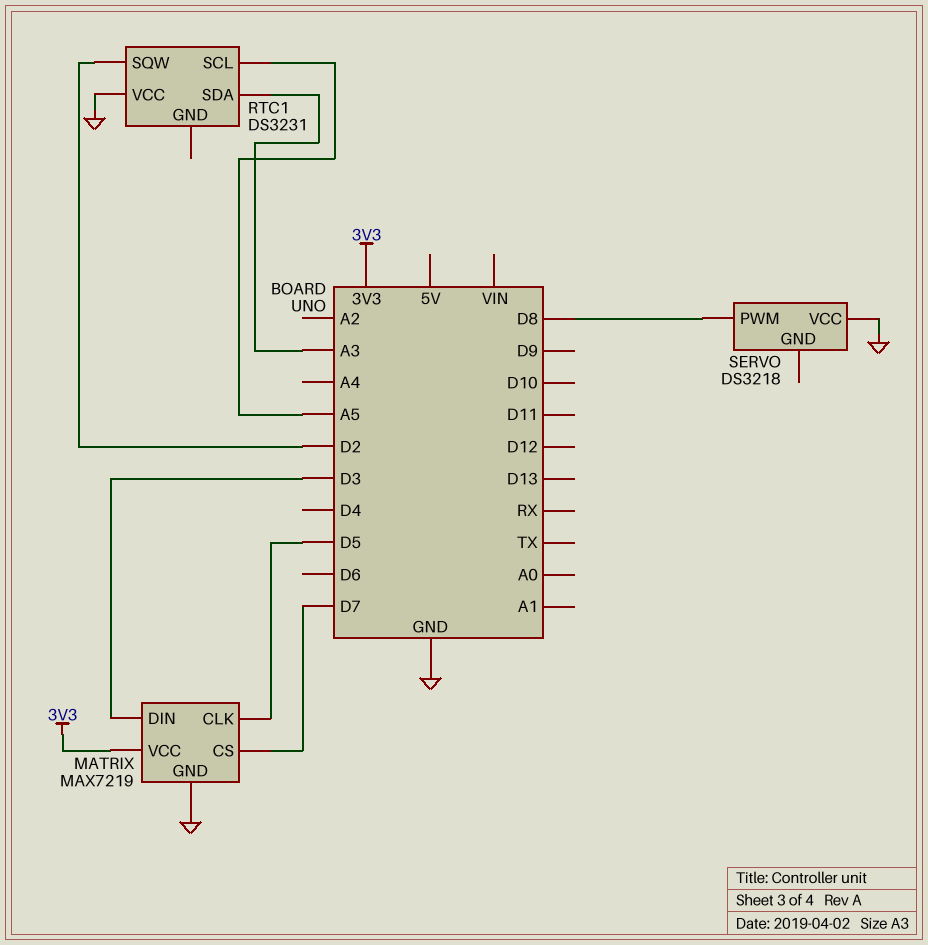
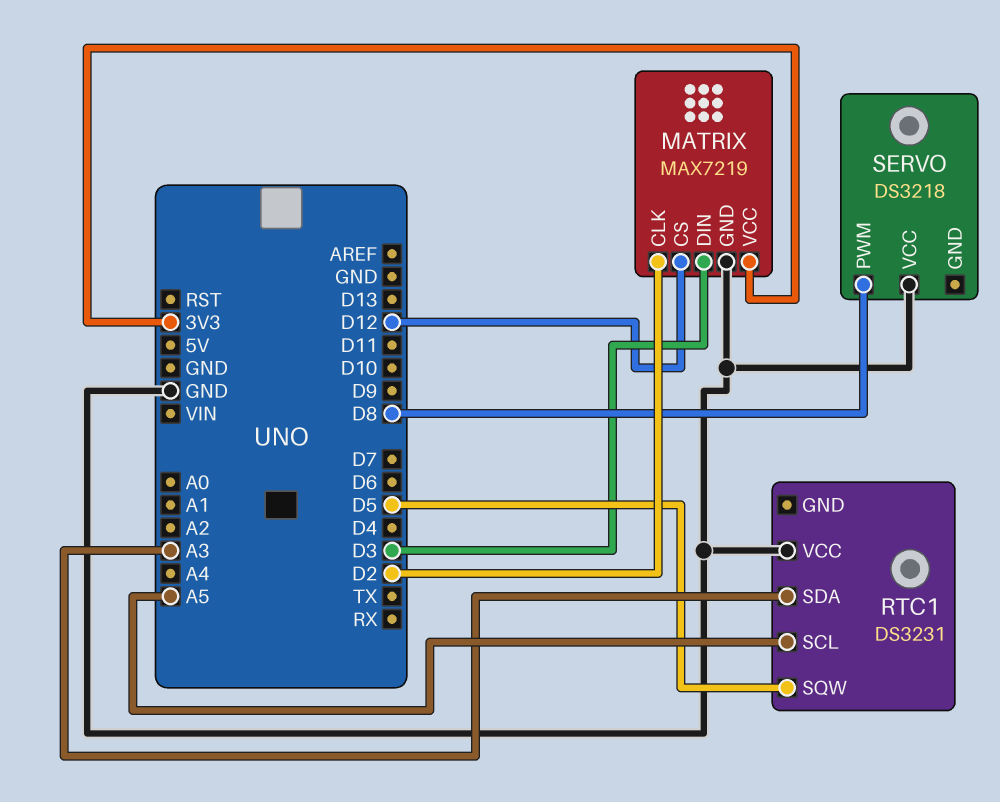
MATRIX pin CLK: D5 -> D2
MATRIX pin CS: D7 -> D12
RTC1 pin SQW: D2 -> D5

